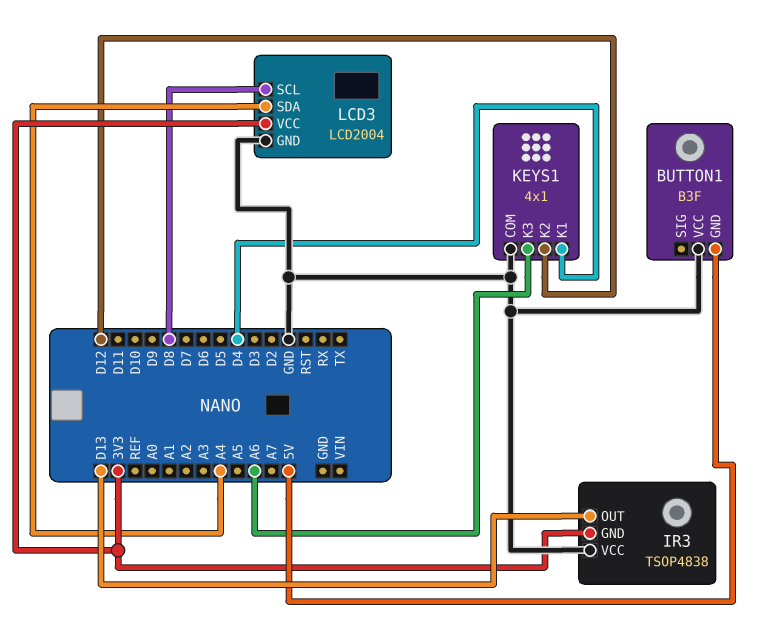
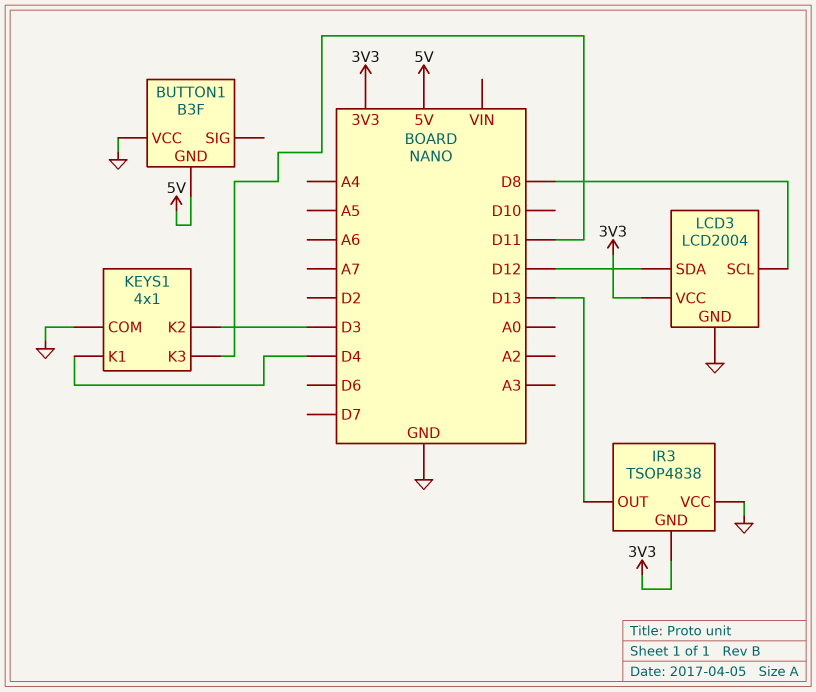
KEYS1 pin K2: D12 -> D3
KEYS1 pin K3: A6 -> D11
LCD3 pin SDA: A4 -> D12

